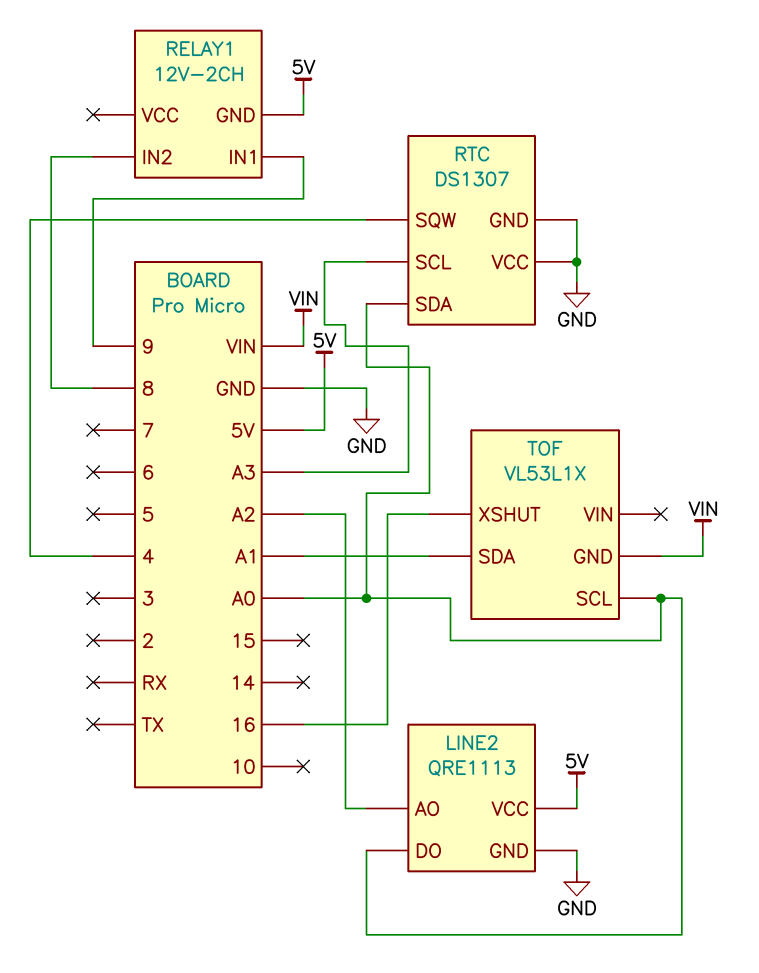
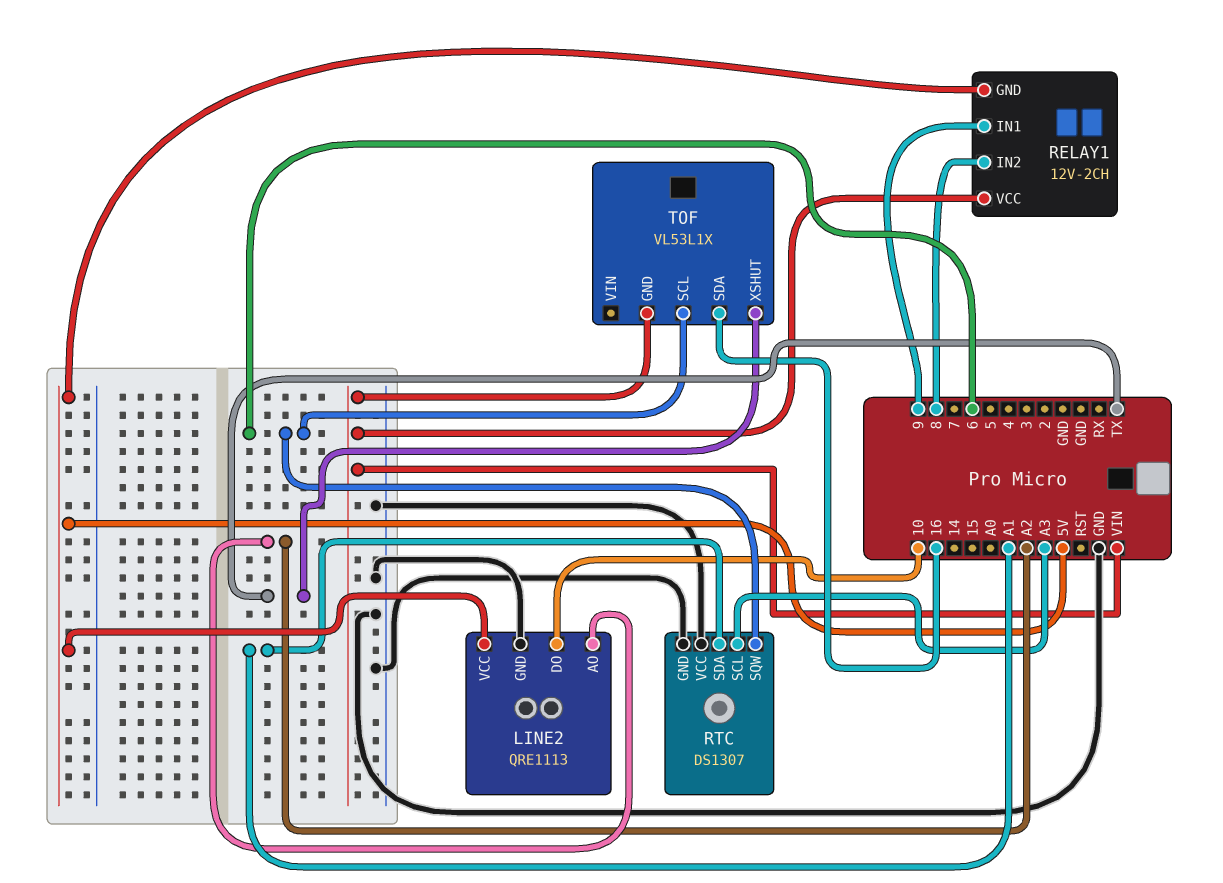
LINE2 pin DO: A0 -> 10
RELAY1 pin VCC: none -> VIN
RTC pin SDA: A0 -> A1
RTC pin SQW: 4 -> 6
TOF pin SCL: A0 -> 6
TOF pin SDA: A1 -> 16
TOF pin XSHUT: 16 -> TX

